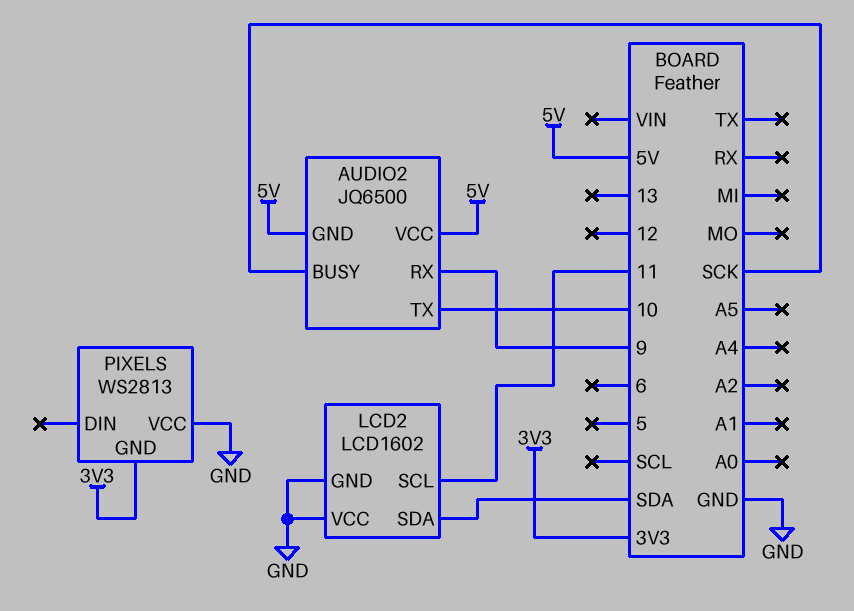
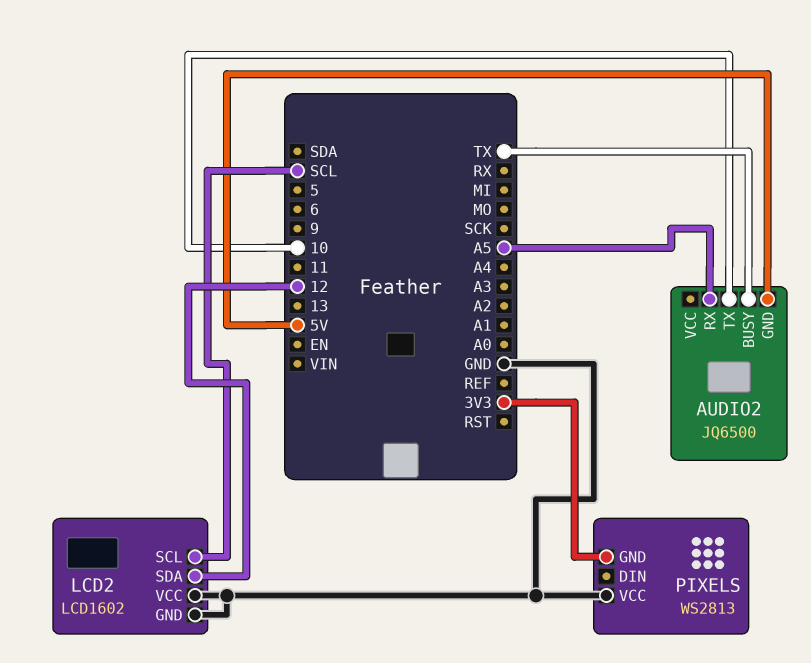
AUDIO2 pin BUSY: SCK -> TX
AUDIO2 pin RX: 9 -> A5
AUDIO2 pin VCC: 5V -> none
LCD2 pin SCL: 11 -> SCL
LCD2 pin SDA: SDA -> 12

